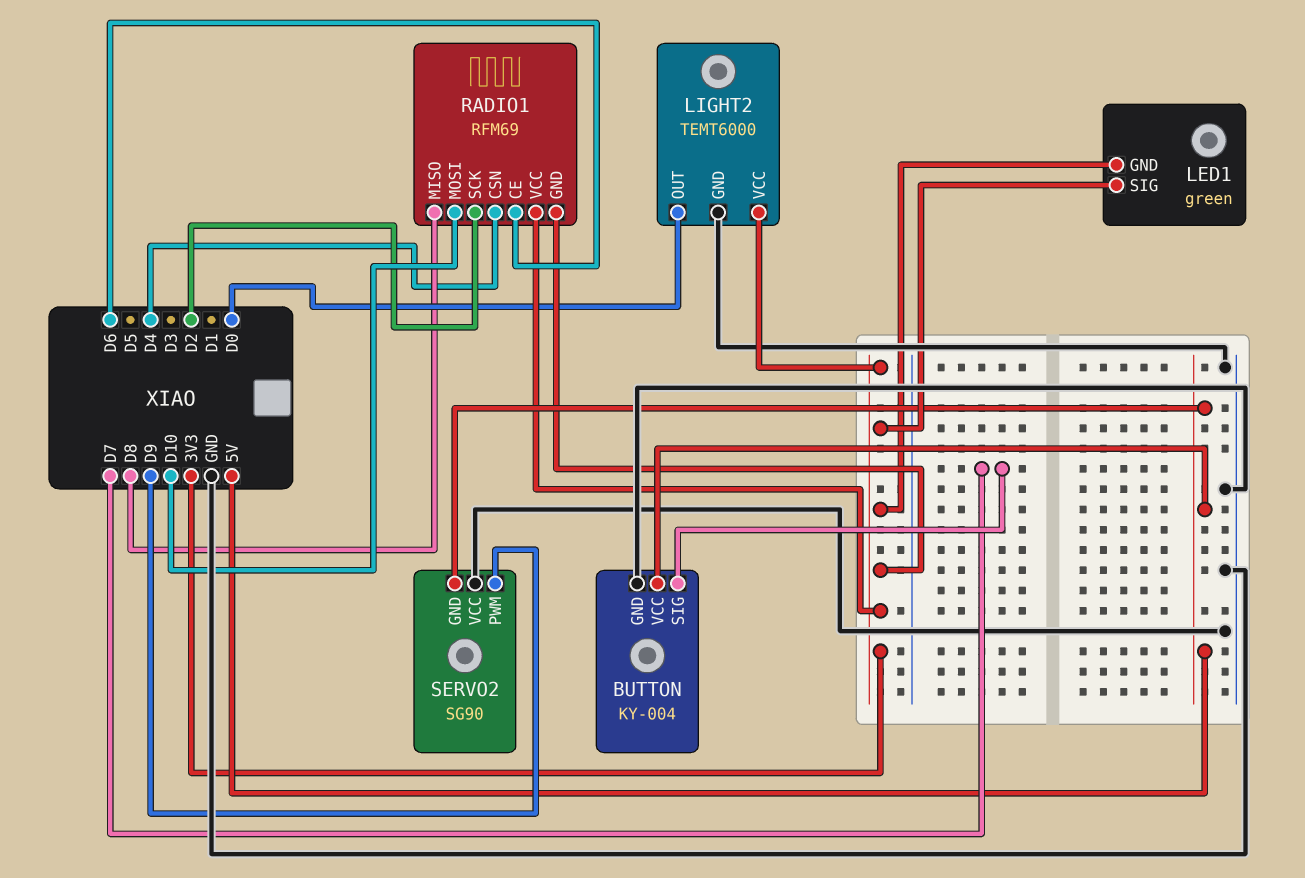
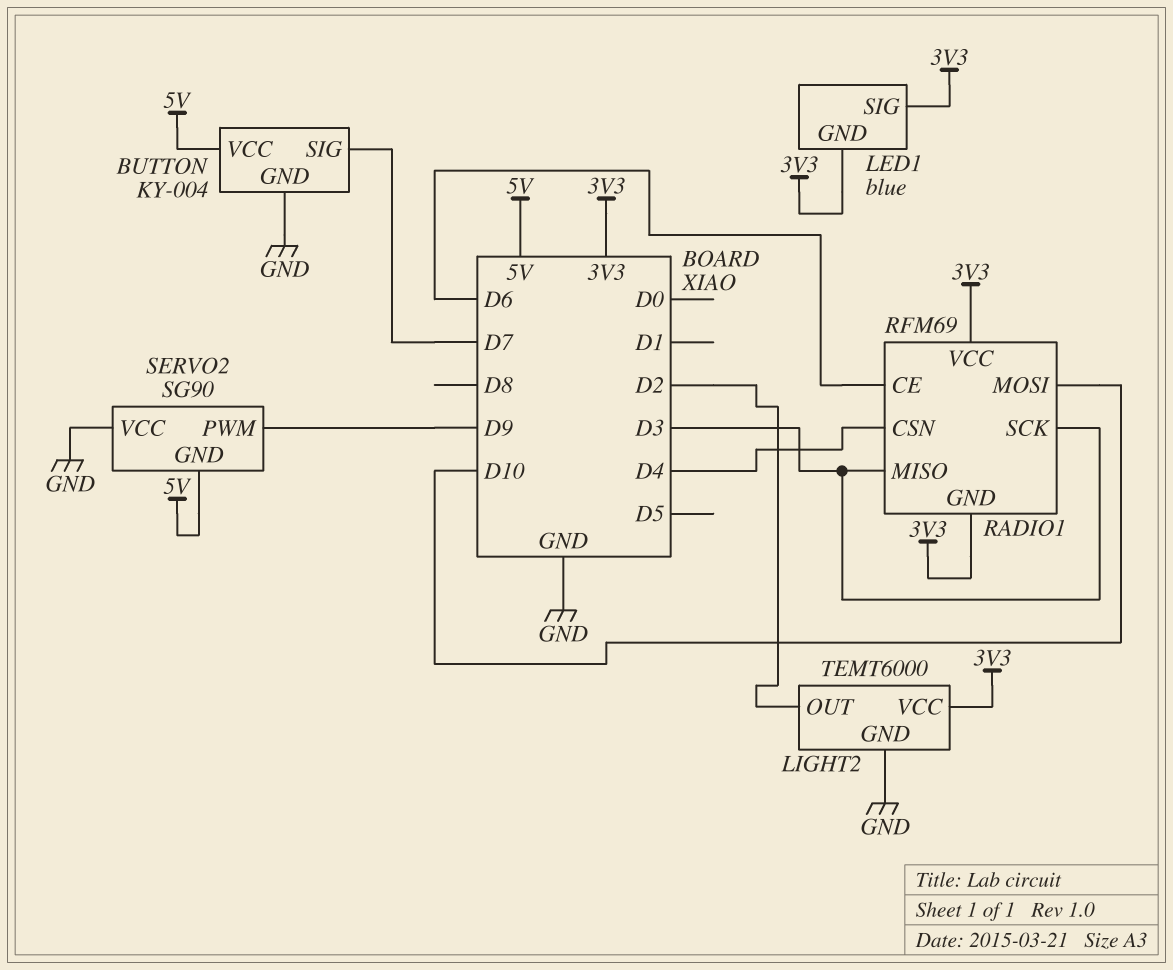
LED1: green -> blue
LIGHT2 pin OUT: D0 -> D2
RADIO1 pin MISO: D8 -> D3
RADIO1 pin SCK: D2 -> D3

